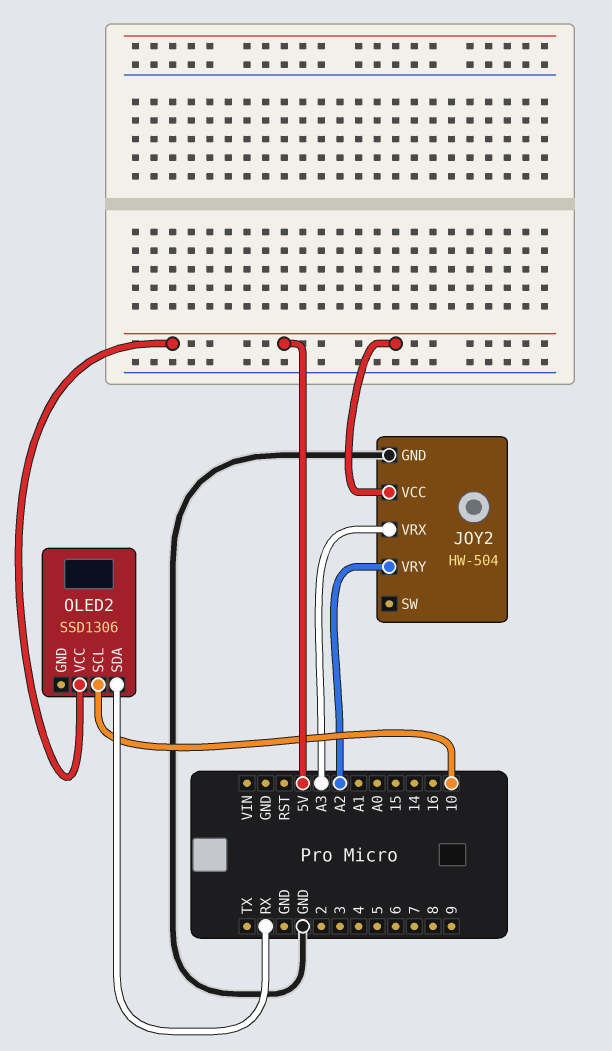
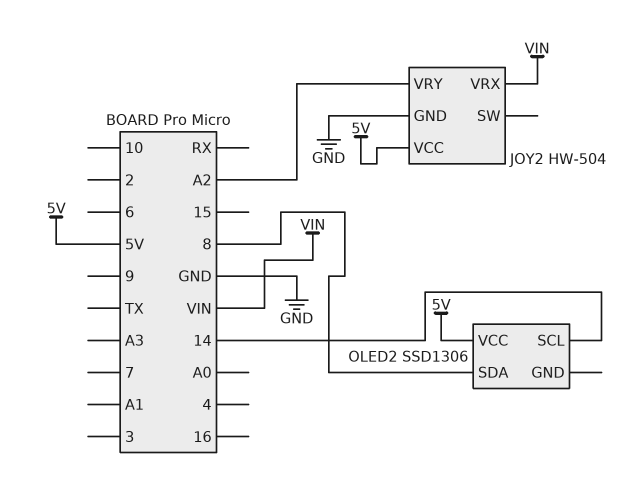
JOY2 pin VRX: A3 -> VIN
OLED2 pin SCL: 10 -> 14
OLED2 pin SDA: RX -> 8

